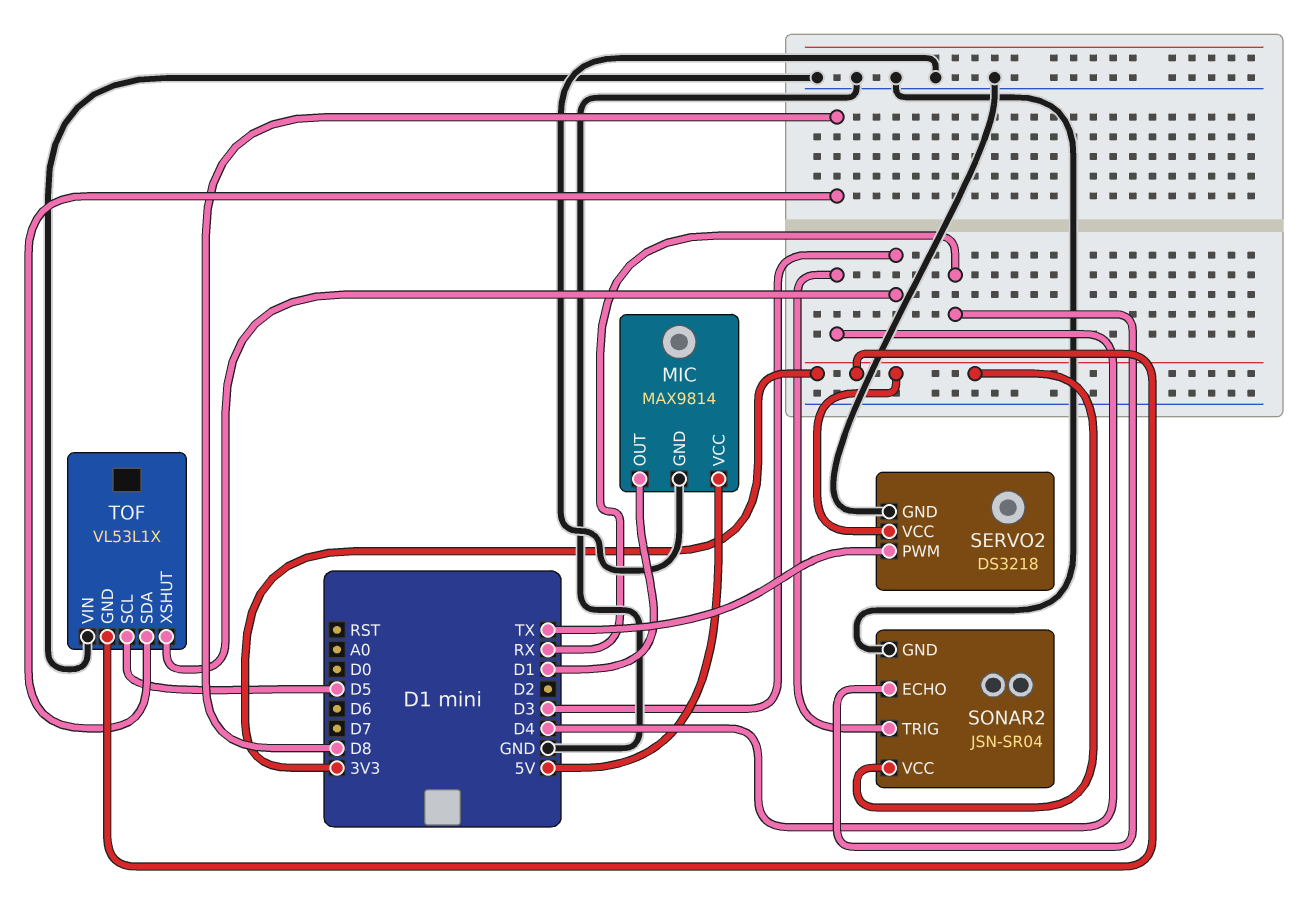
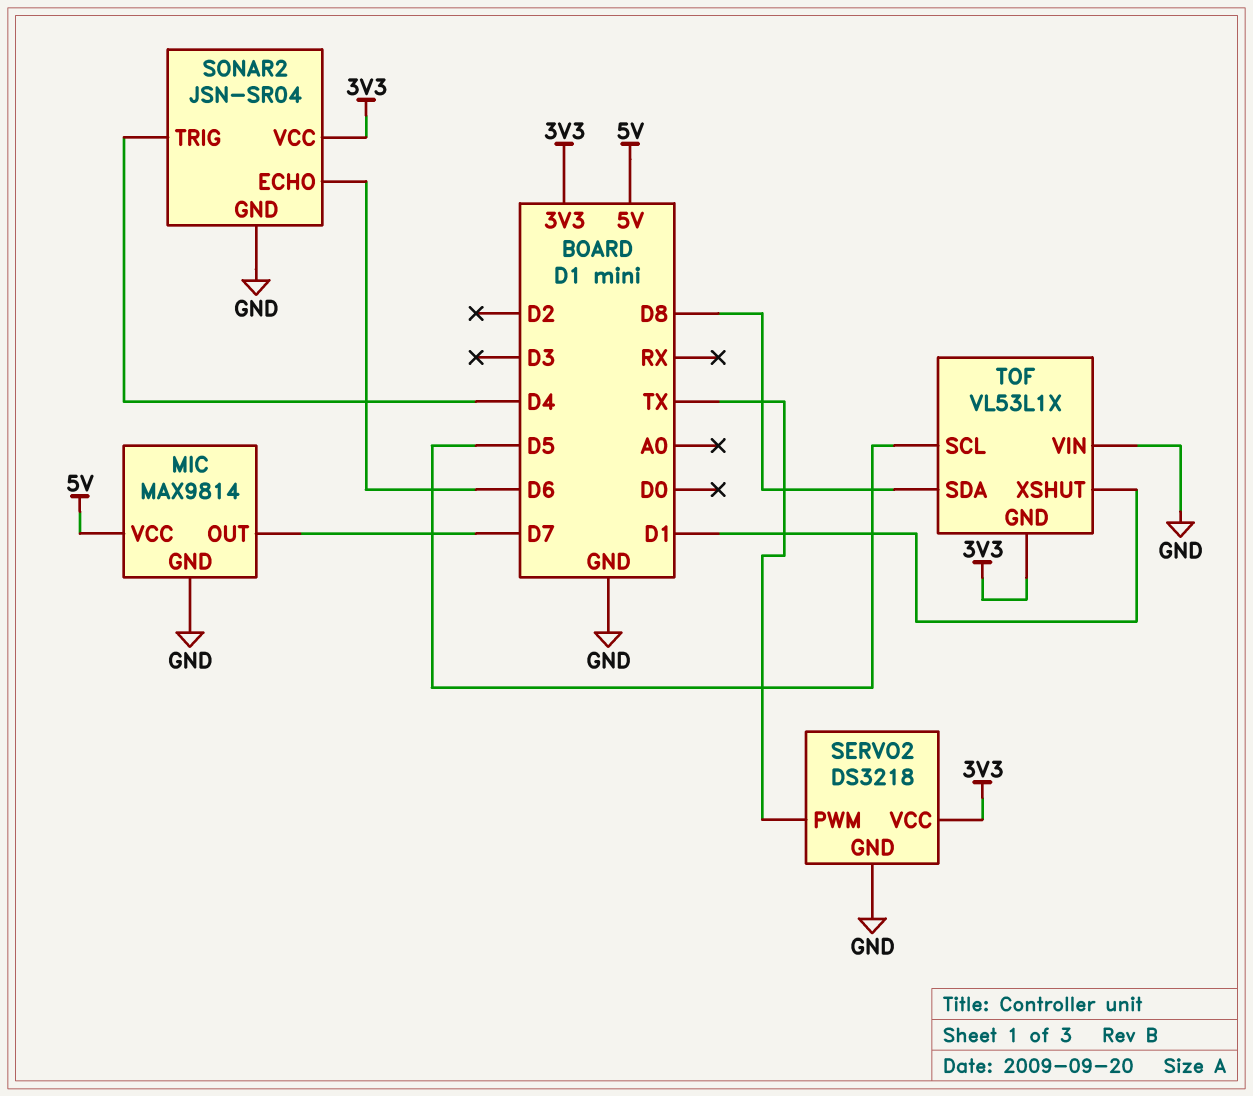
MIC pin OUT: D1 -> D7
SONAR2 pin ECHO: RX -> D6
TOF pin XSHUT: D3 -> D1

